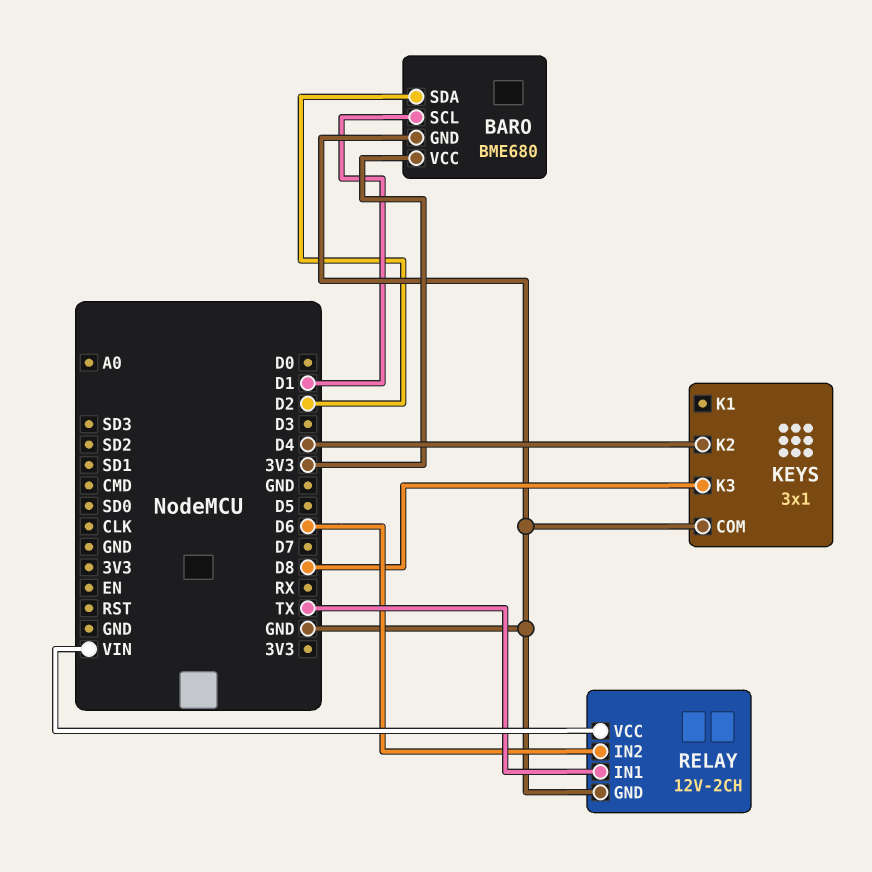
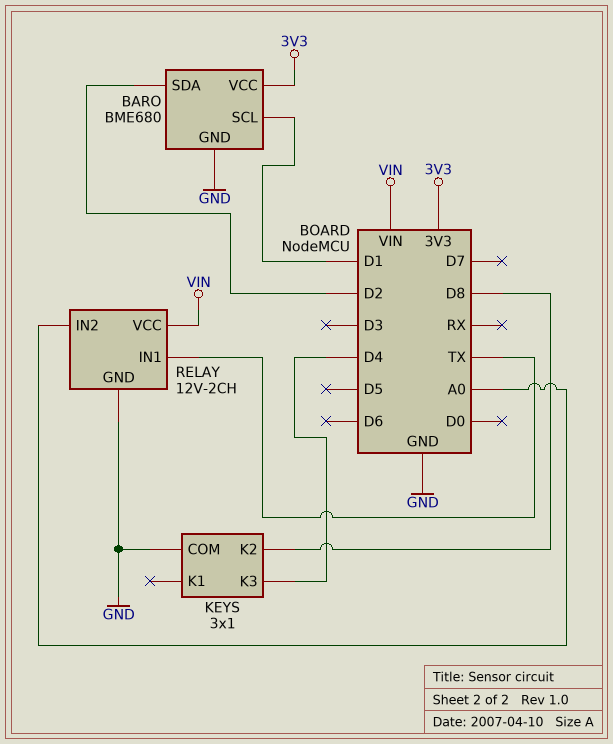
KEYS pin K2: D4 -> D8
KEYS pin K3: D8 -> D4
RELAY pin IN2: D6 -> A0

